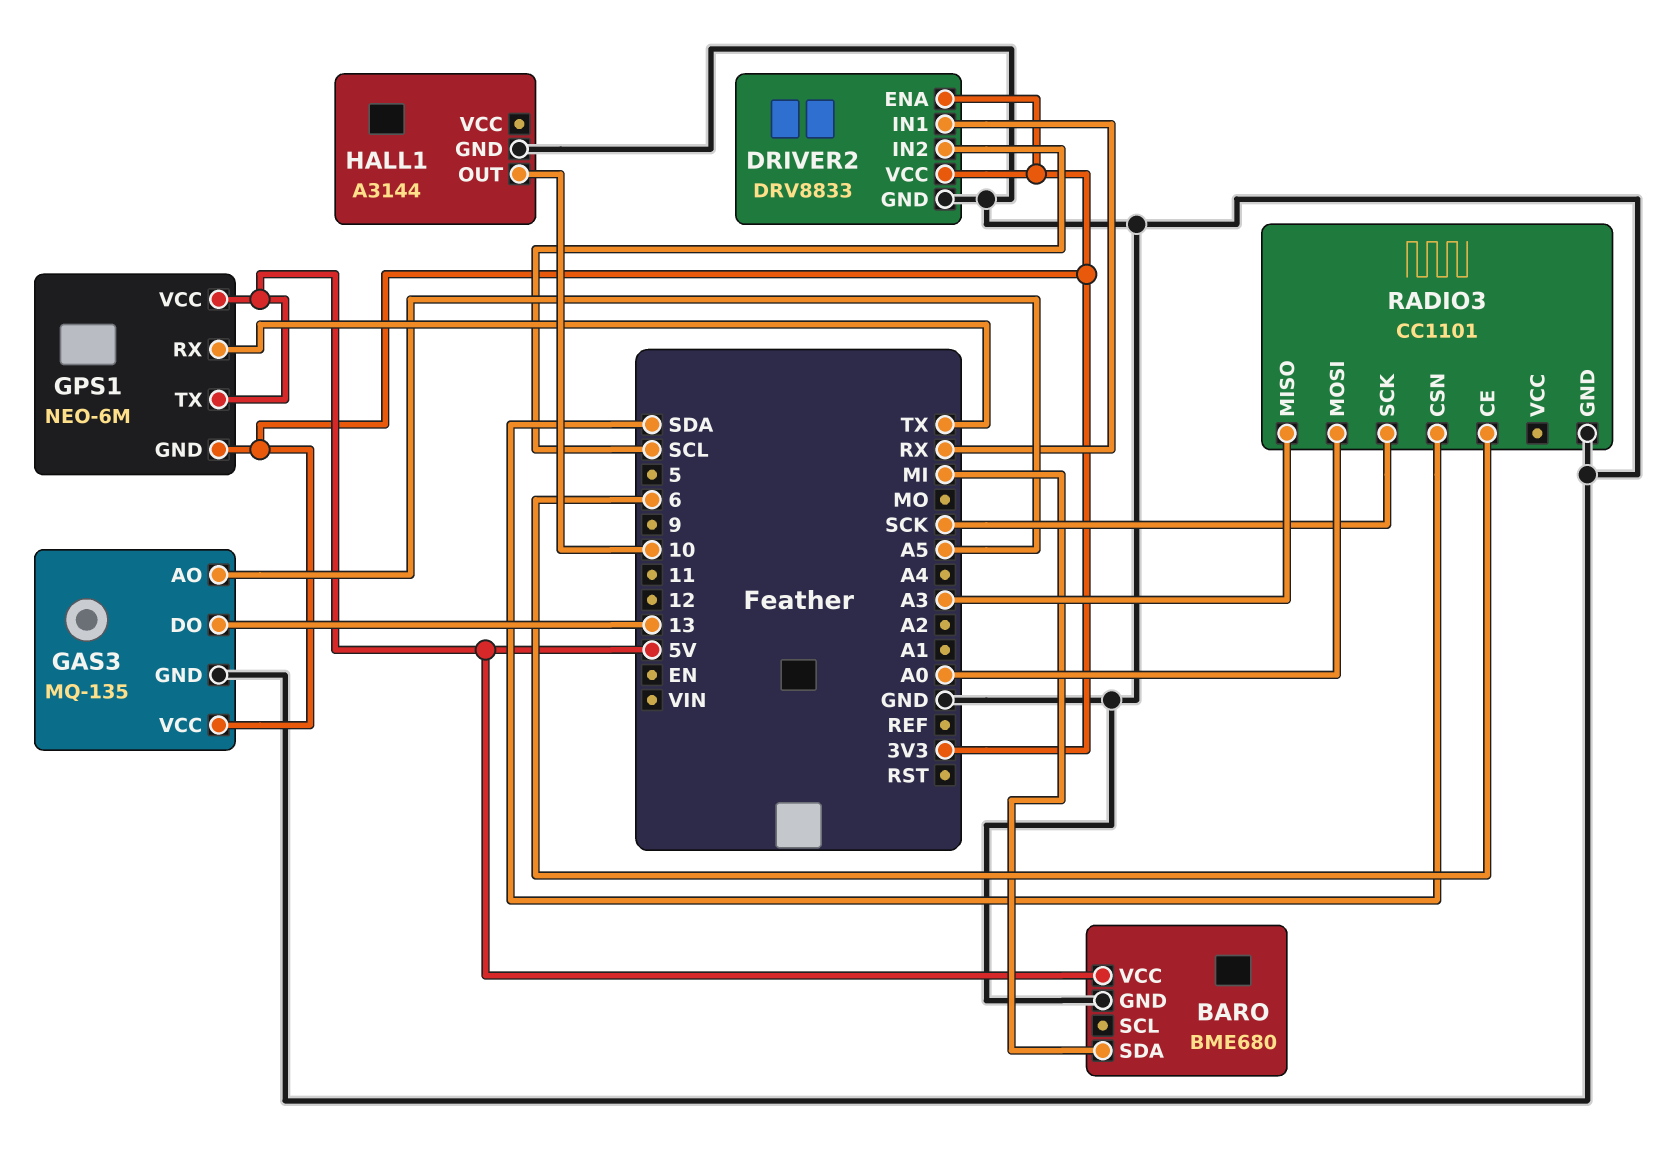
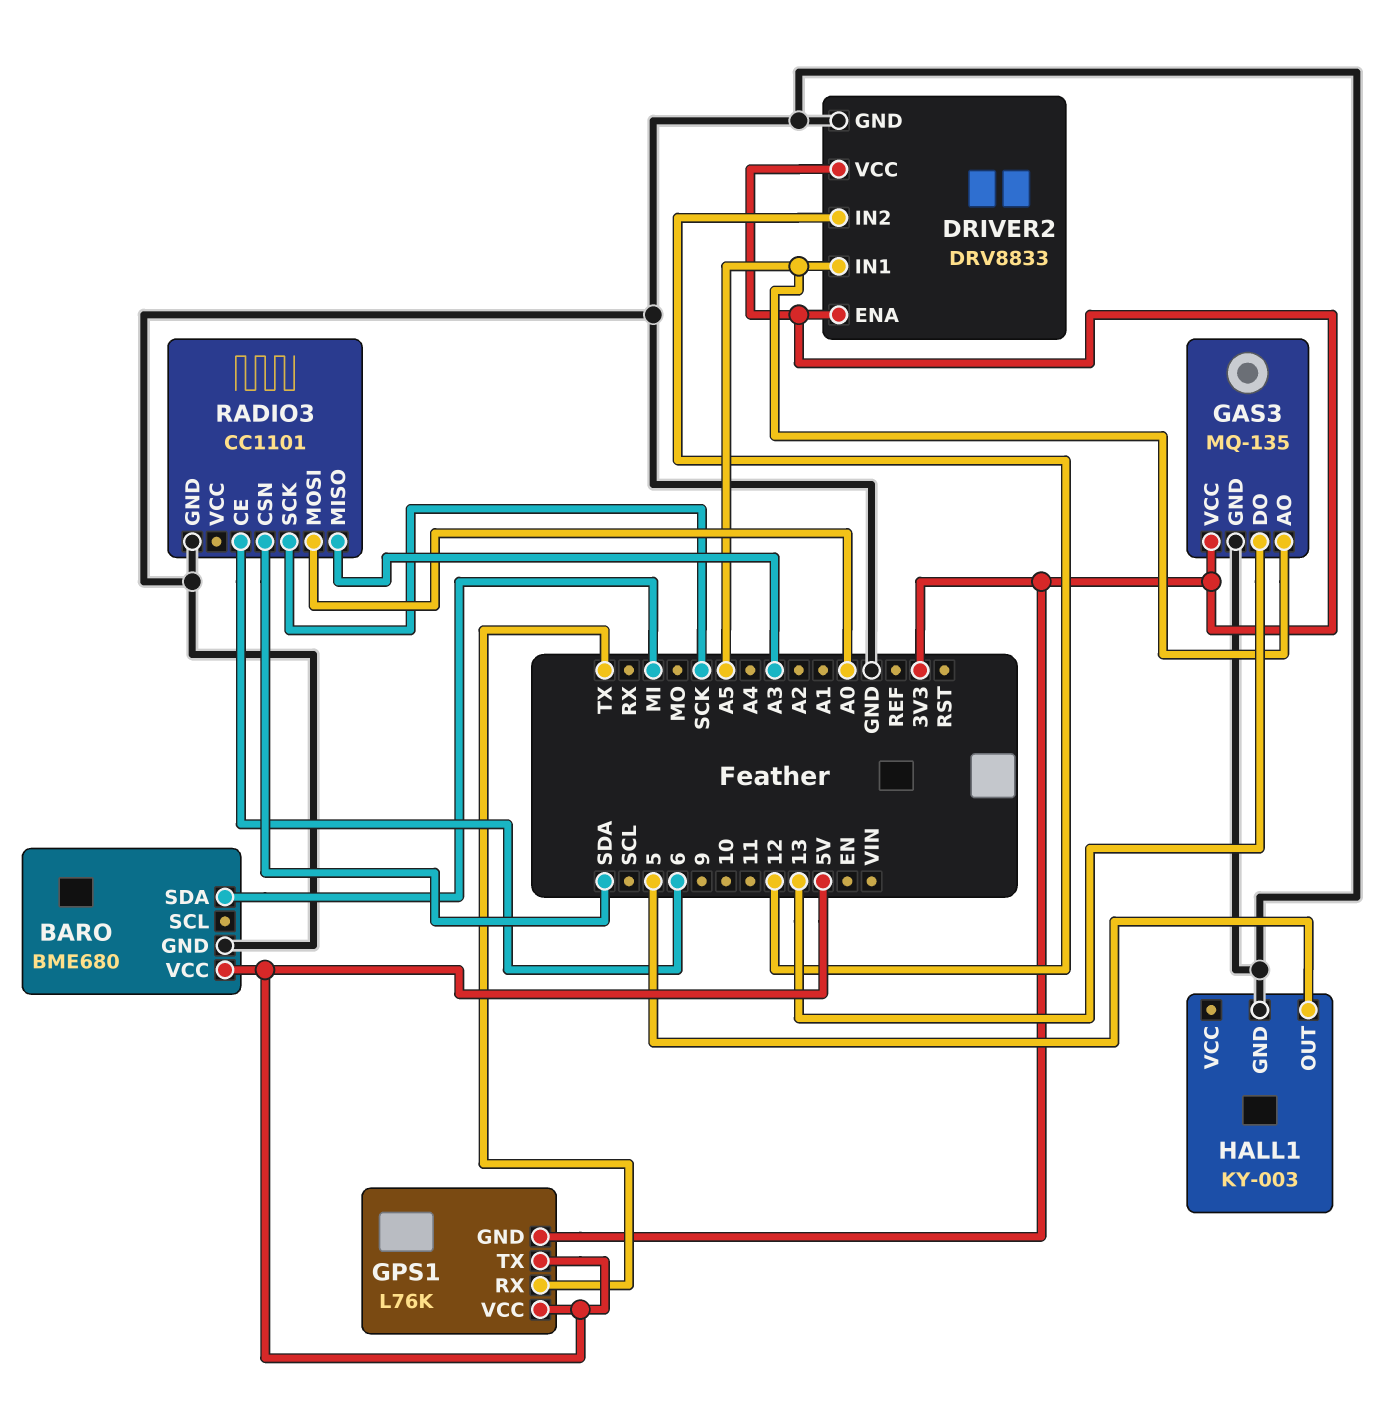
DRIVER2 pin IN1: RX -> A5
DRIVER2 pin IN2: SCL -> 12
GPS1: NEO-6M -> L76K
HALL1: A3144 -> KY-003
HALL1 pin OUT: 10 -> 5

